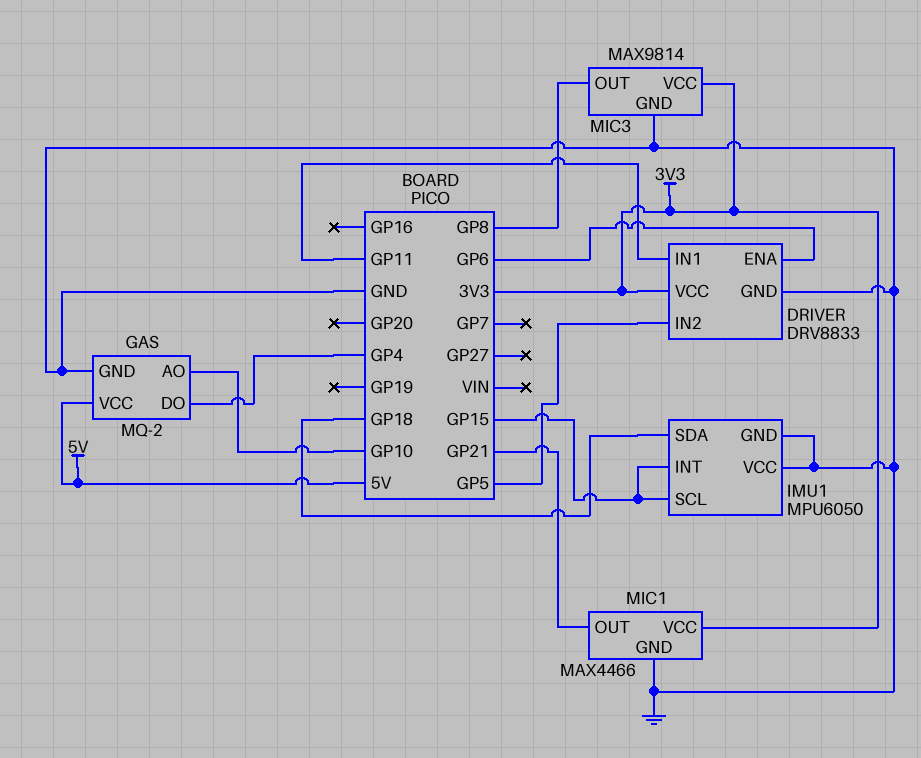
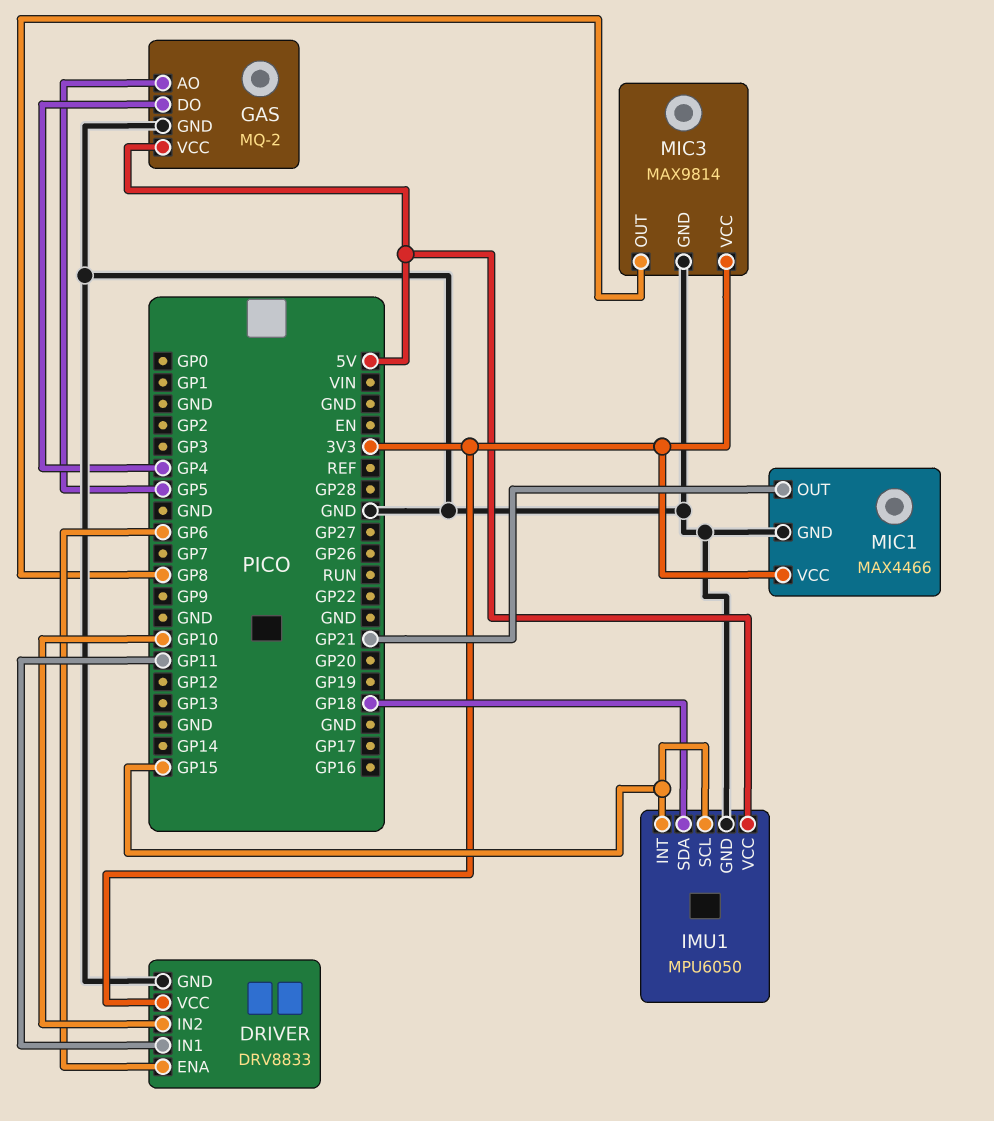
DRIVER pin IN2: GP5 -> GP10
GAS pin AO: GP10 -> GP5
IMU1 pin VCC: GND -> 5V

